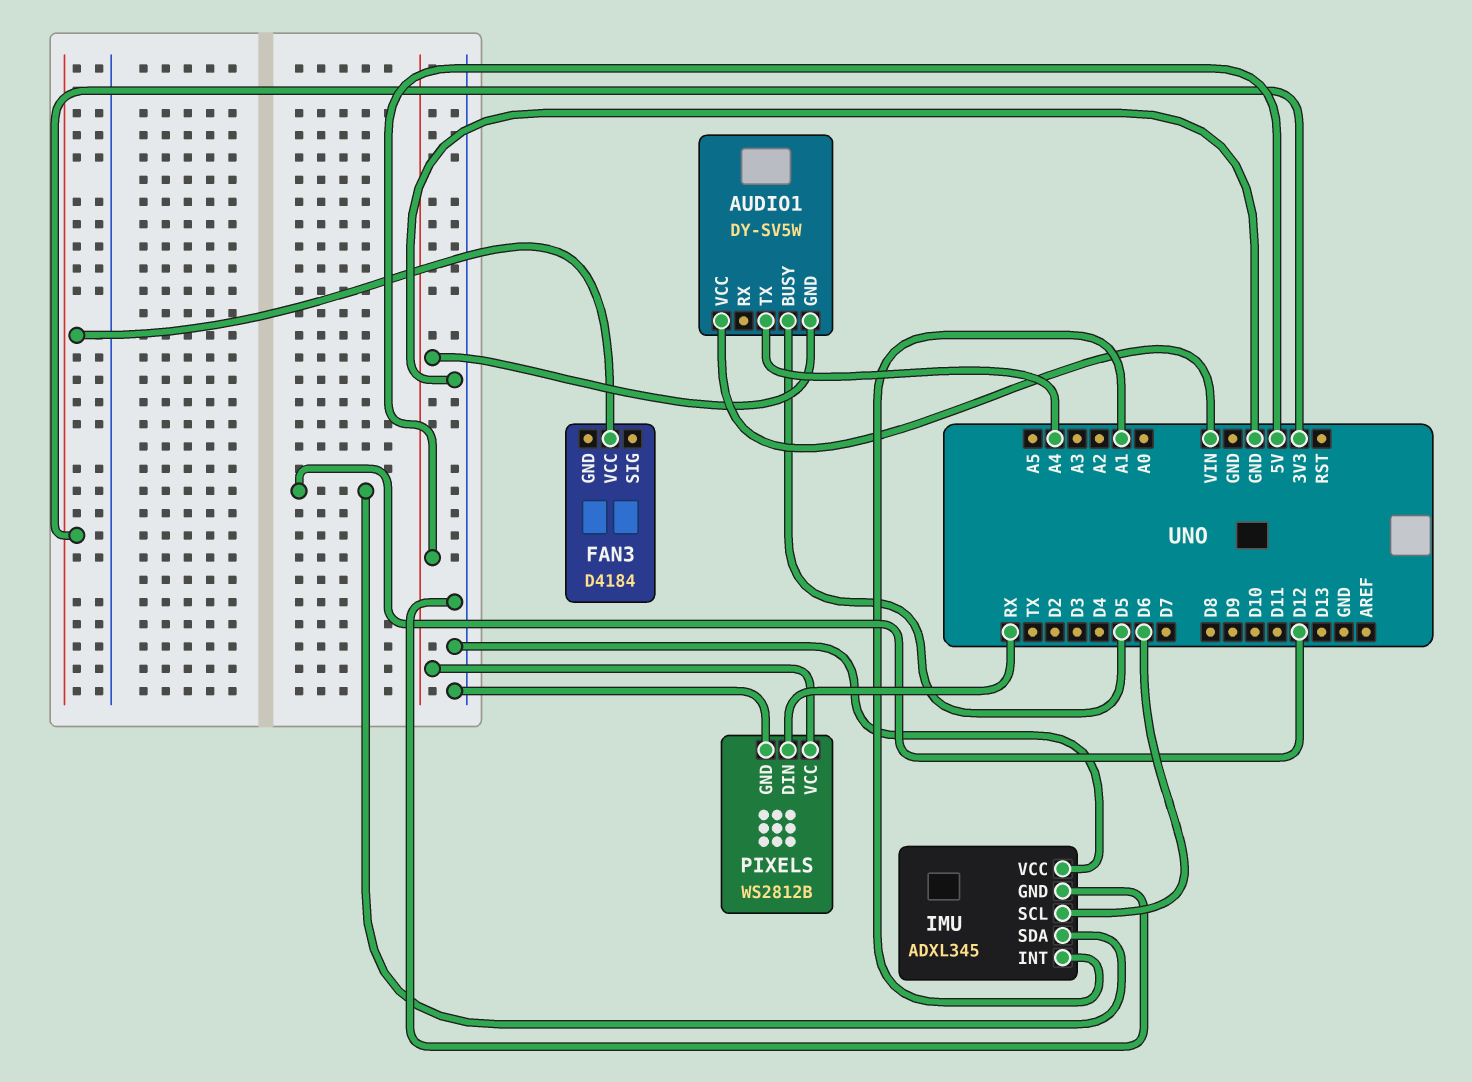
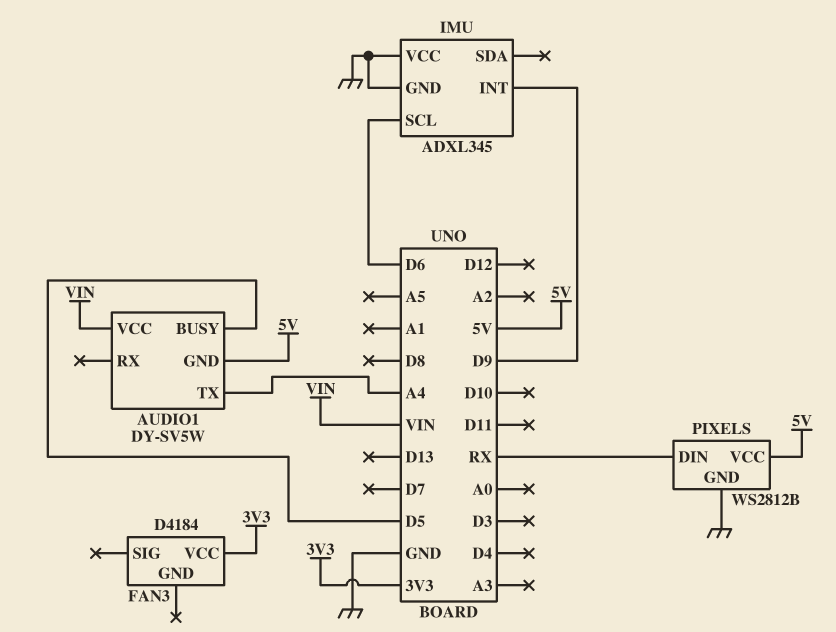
IMU pin INT: A1 -> D9
IMU pin SDA: D12 -> none

